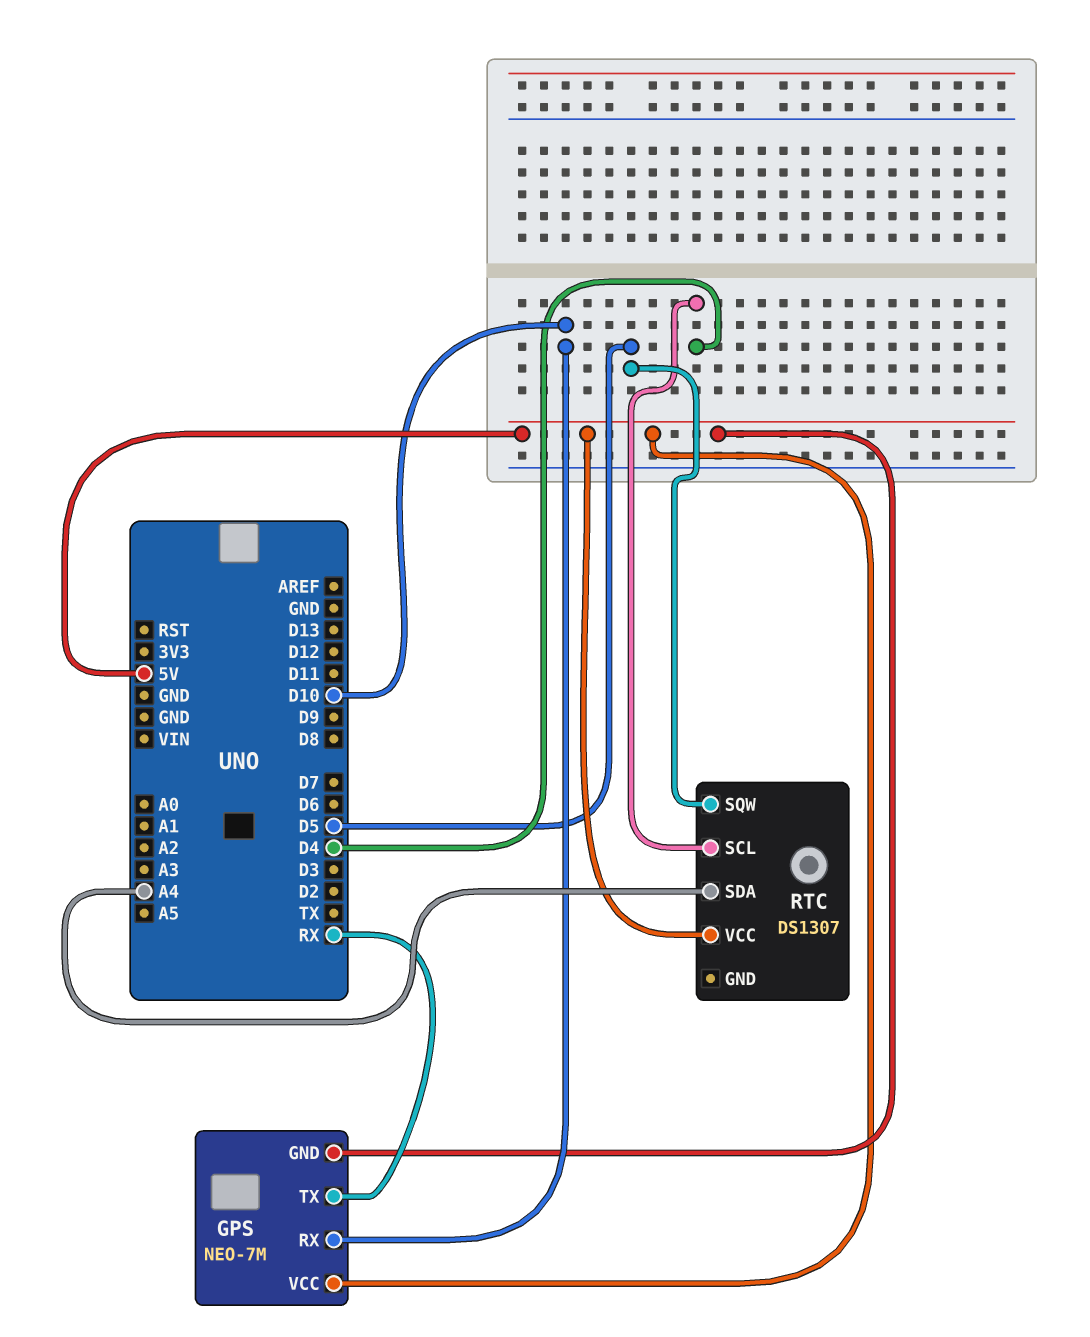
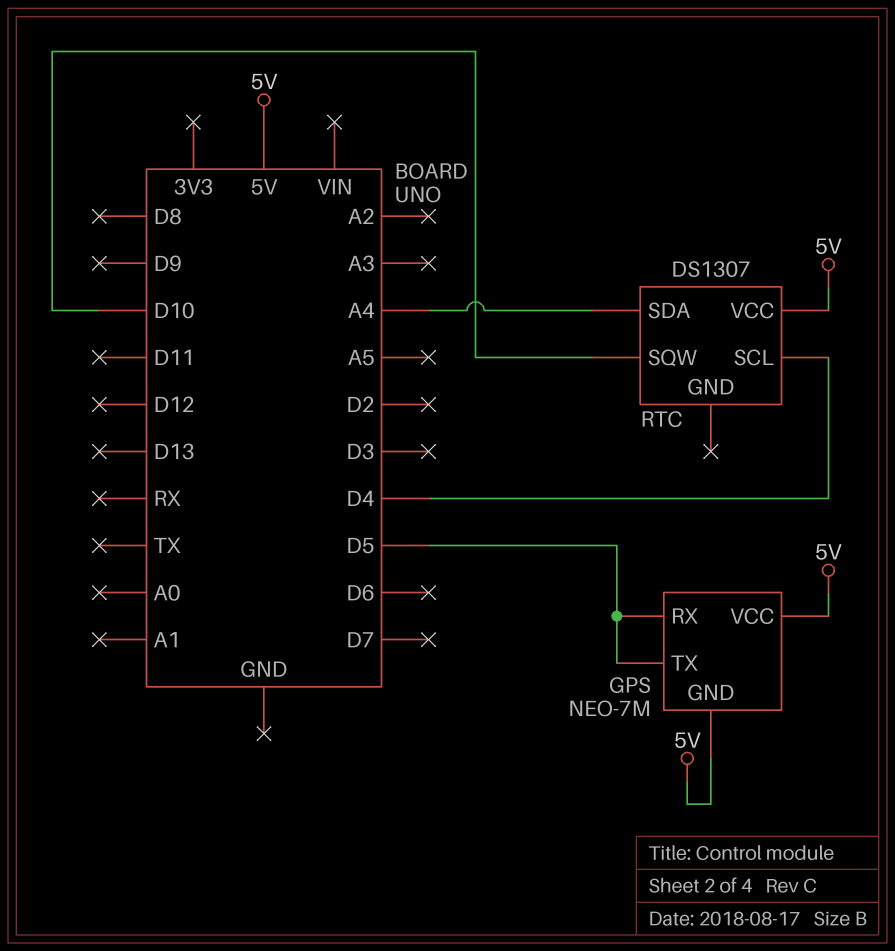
GPS pin RX: D10 -> D5
GPS pin TX: RX -> D5
RTC pin SQW: D5 -> D10

